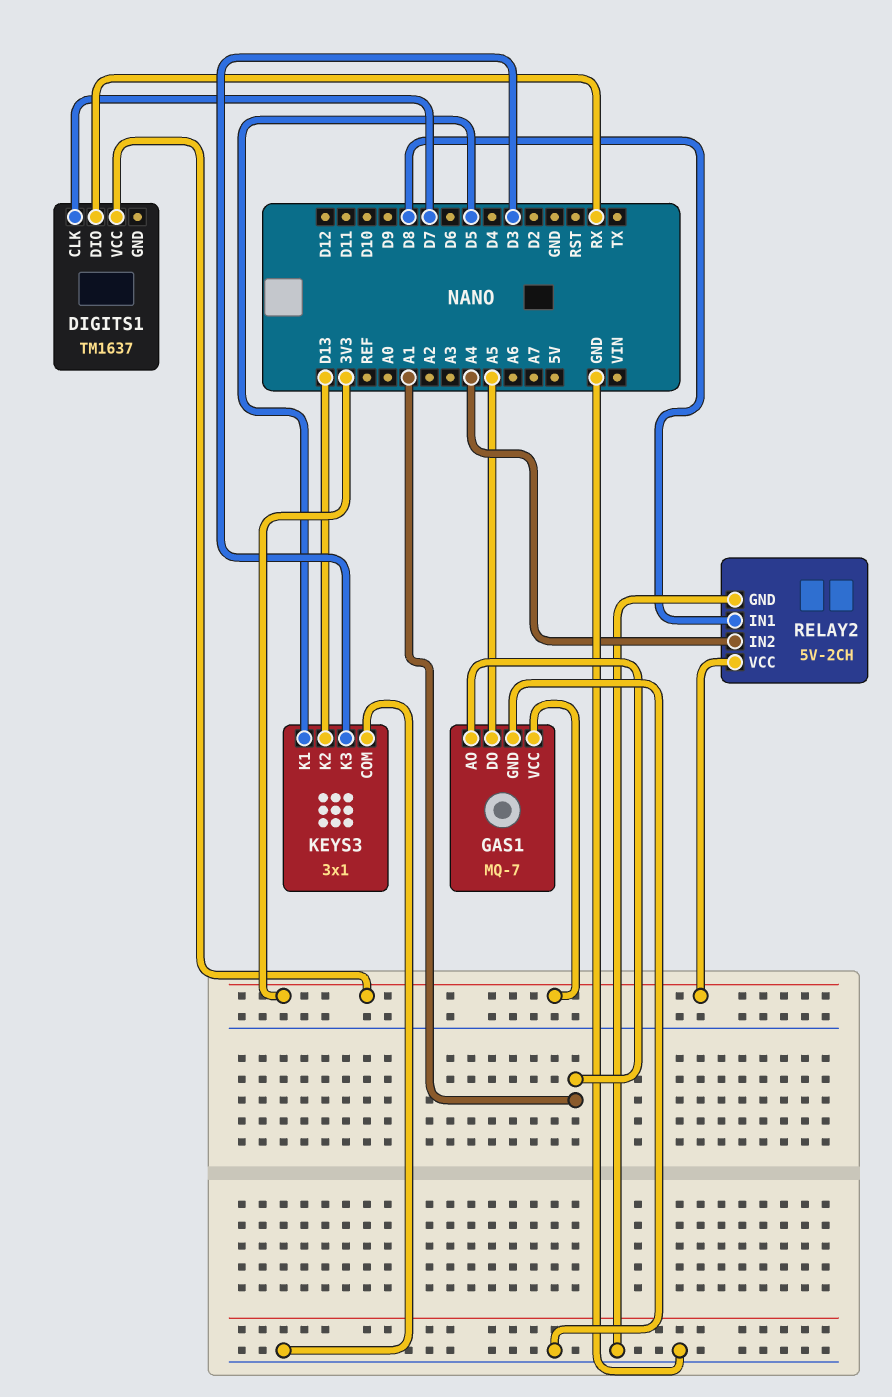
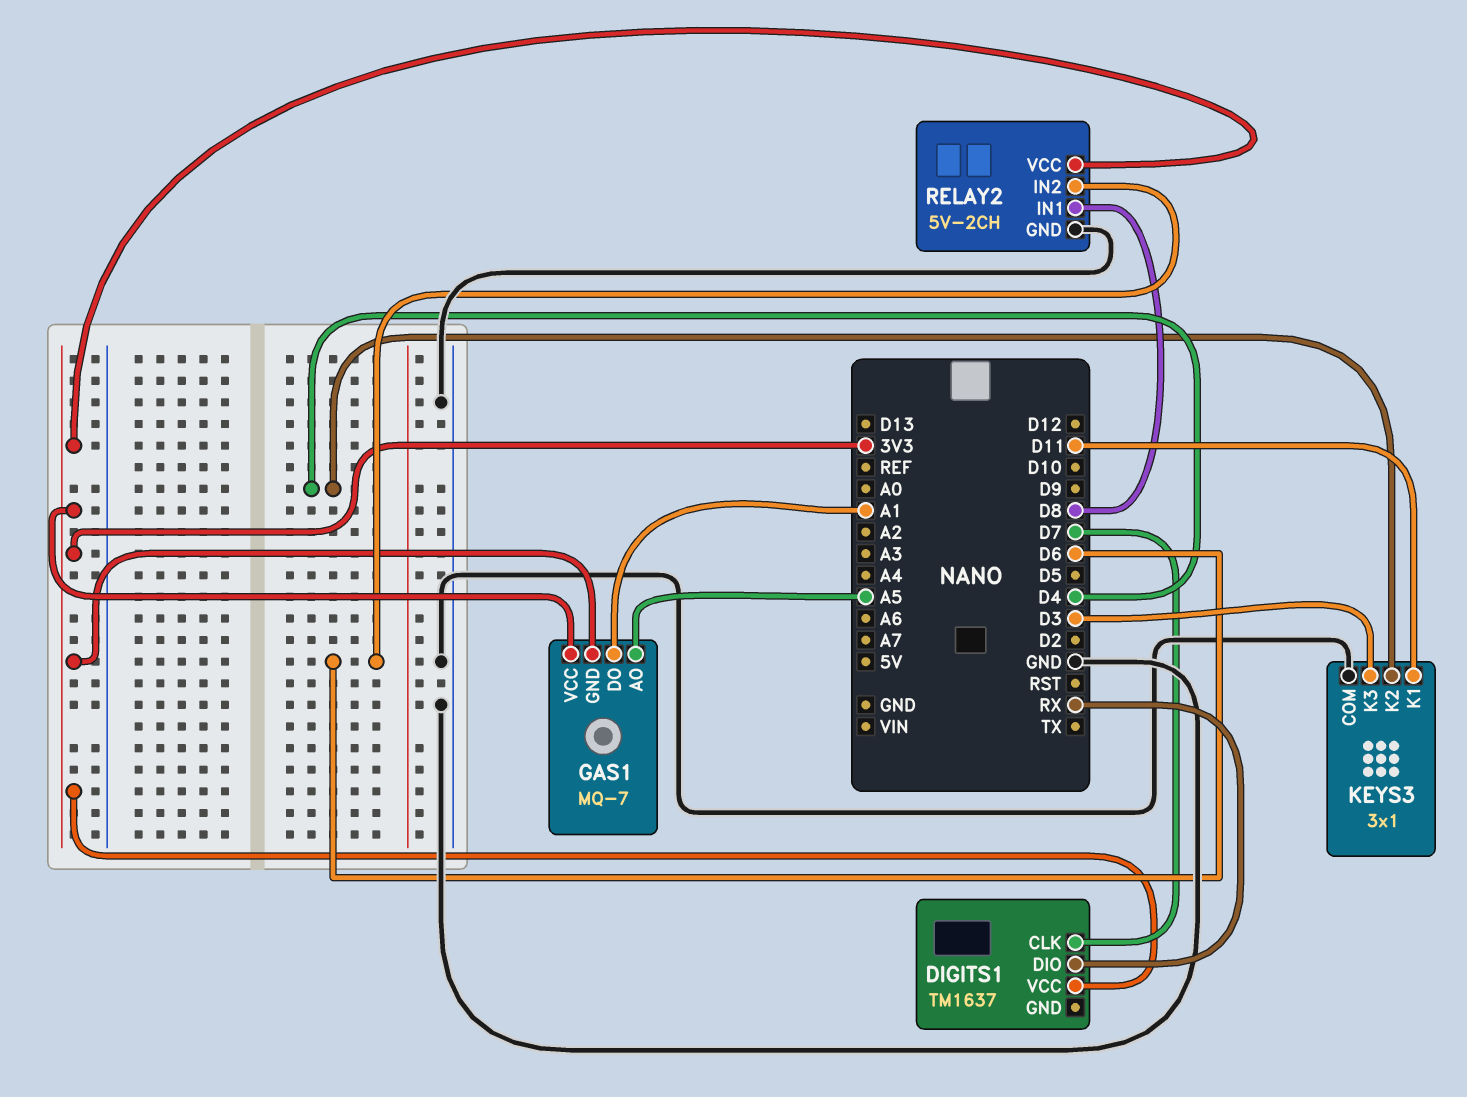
GAS1 pin AO: A1 -> A5
GAS1 pin DO: A5 -> A1
GAS1 pin GND: GND -> 3V3
KEYS3 pin K1: D5 -> D11
KEYS3 pin K2: D13 -> D4
RELAY2 pin IN2: A4 -> D6

